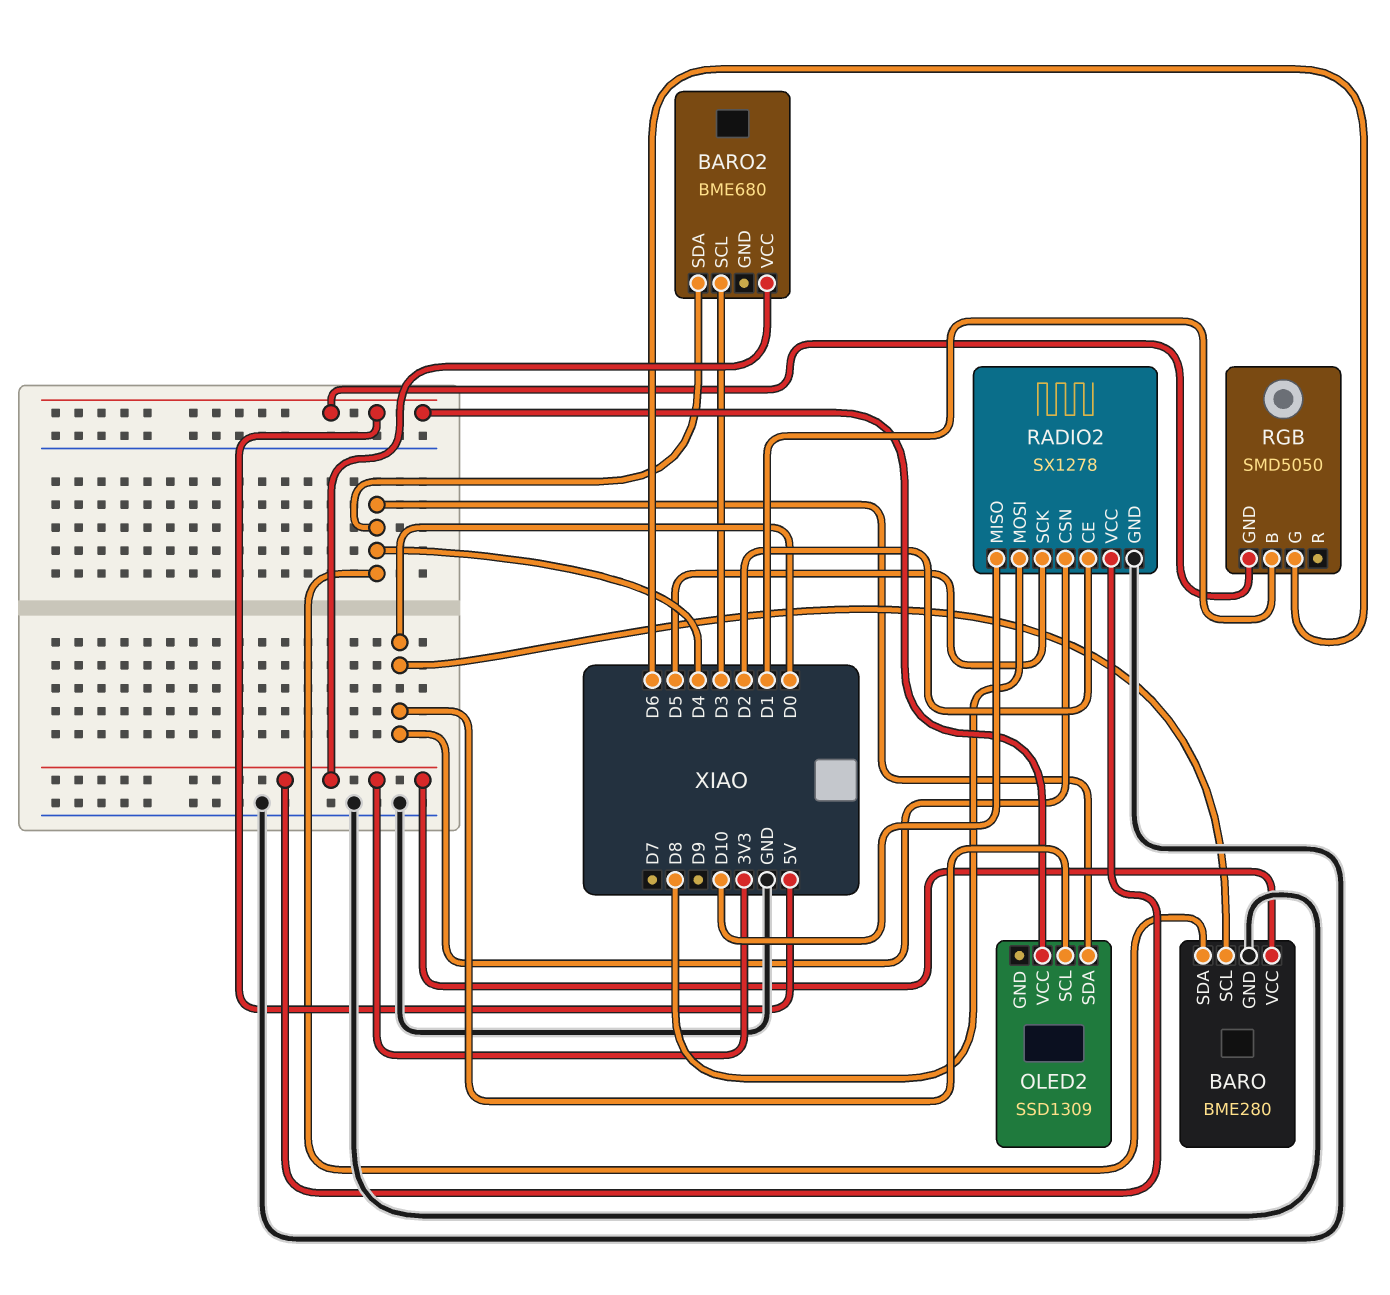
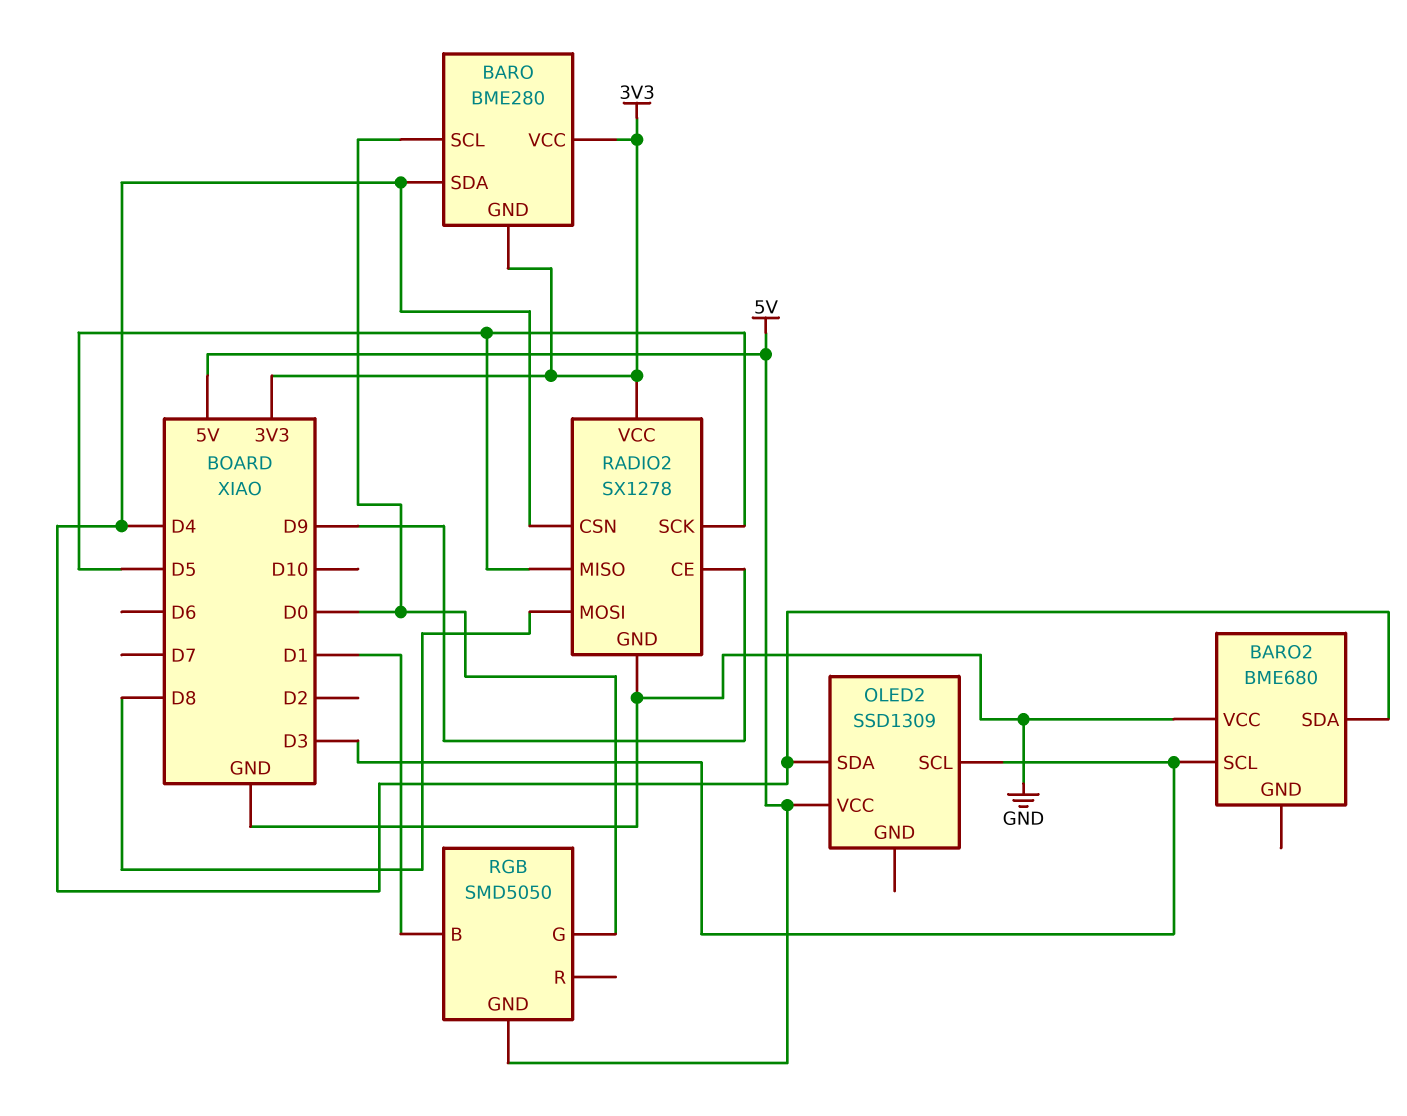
BARO pin GND: GND -> 3V3
BARO2 pin VCC: 3V3 -> GND
OLED2 pin SCL: D0 -> D3
RADIO2 pin CE: D2 -> D9
RADIO2 pin CSN: D0 -> D4
RADIO2 pin MISO: D10 -> D5
RGB pin G: D6 -> D0

